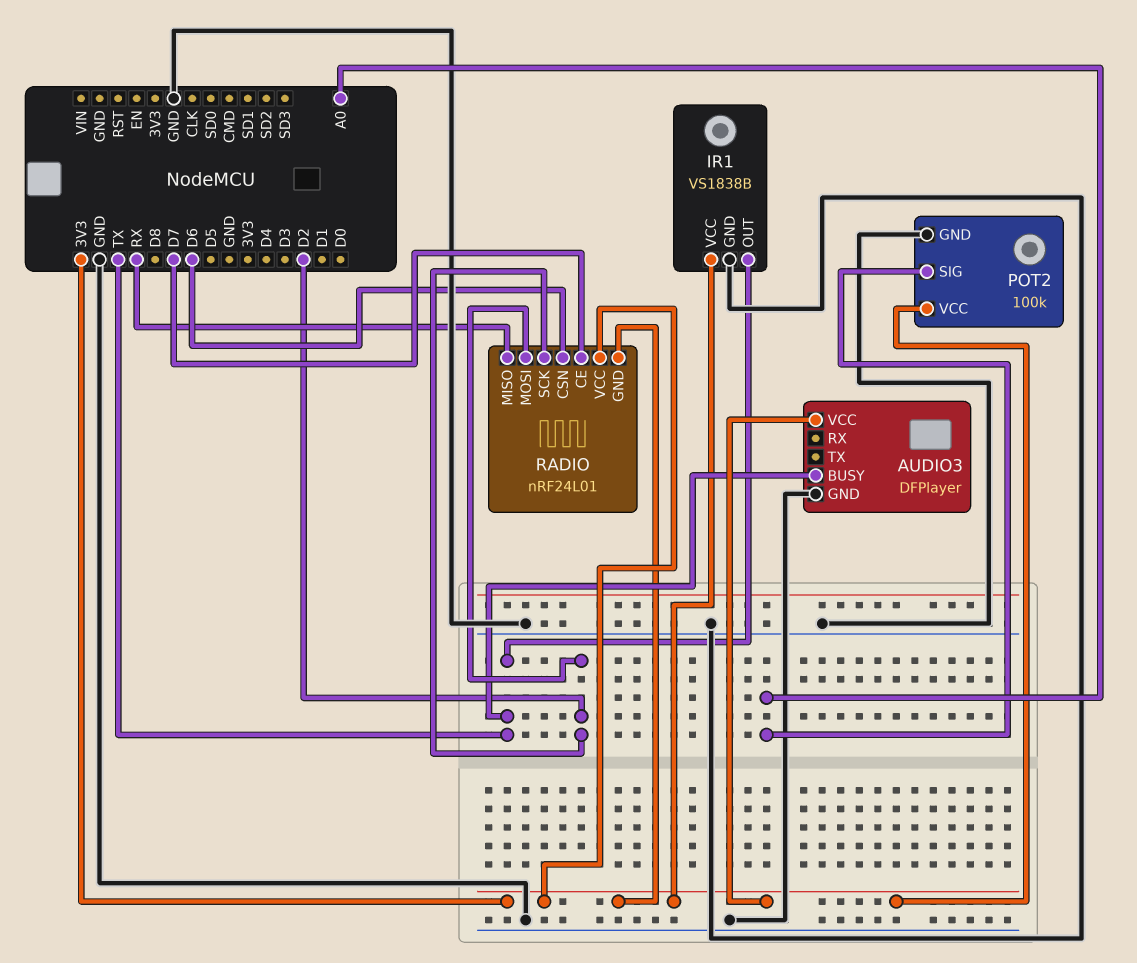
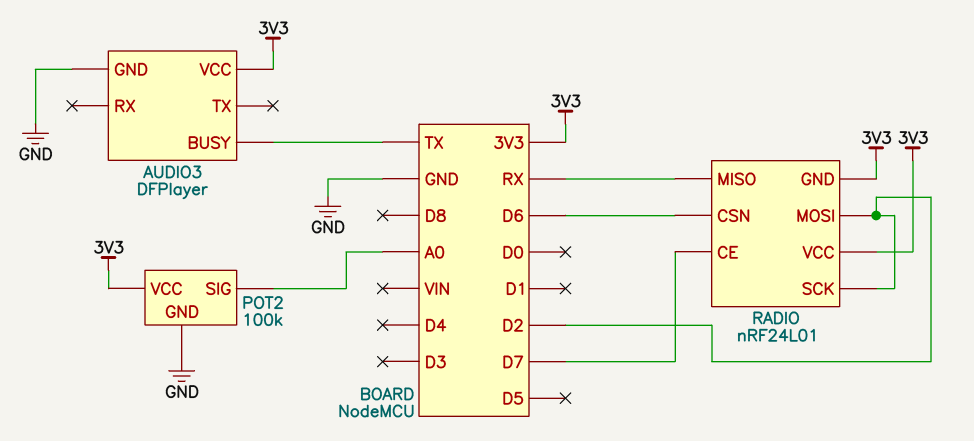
IR1: VS1838B -> none
IR1 pin GND: GND -> none
IR1 pin OUT: TX -> none
IR1 pin VCC: 3V3 -> none

